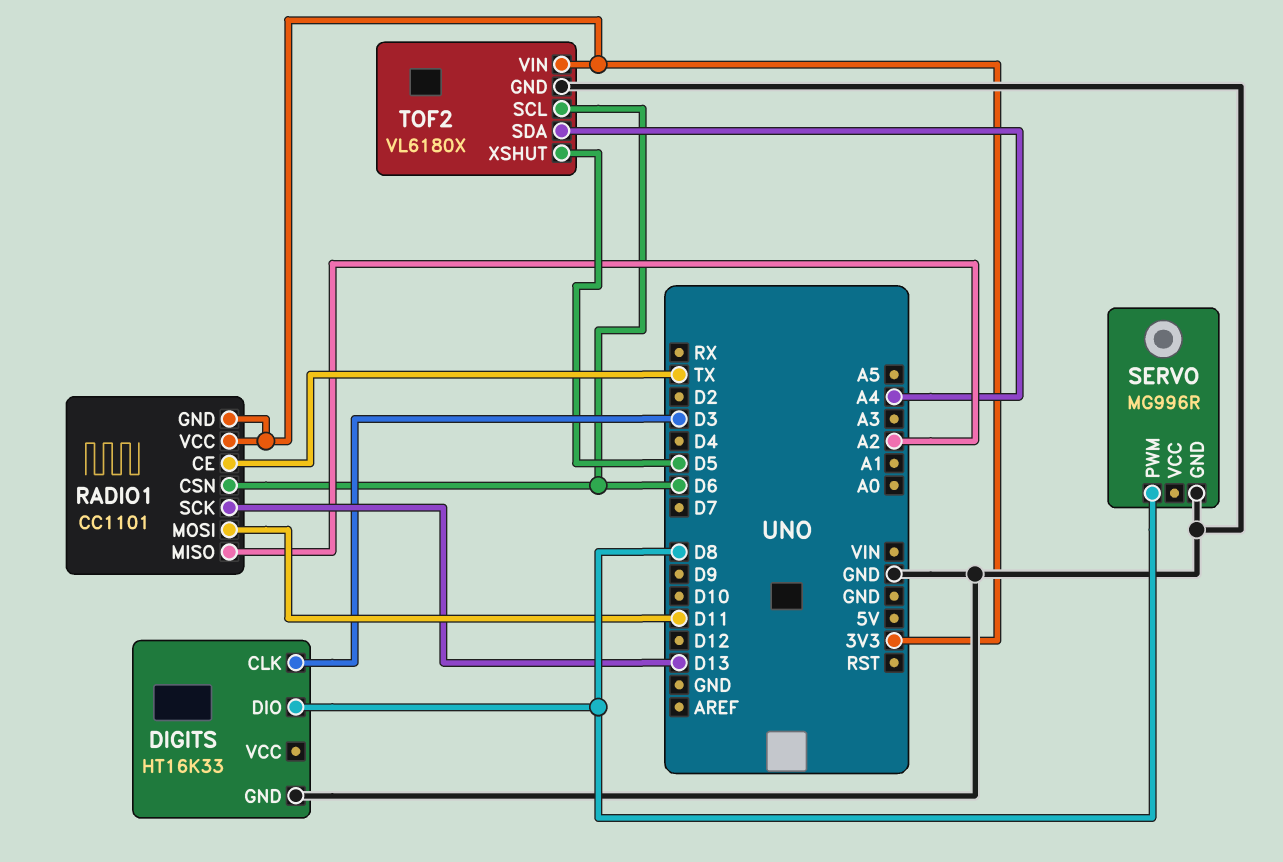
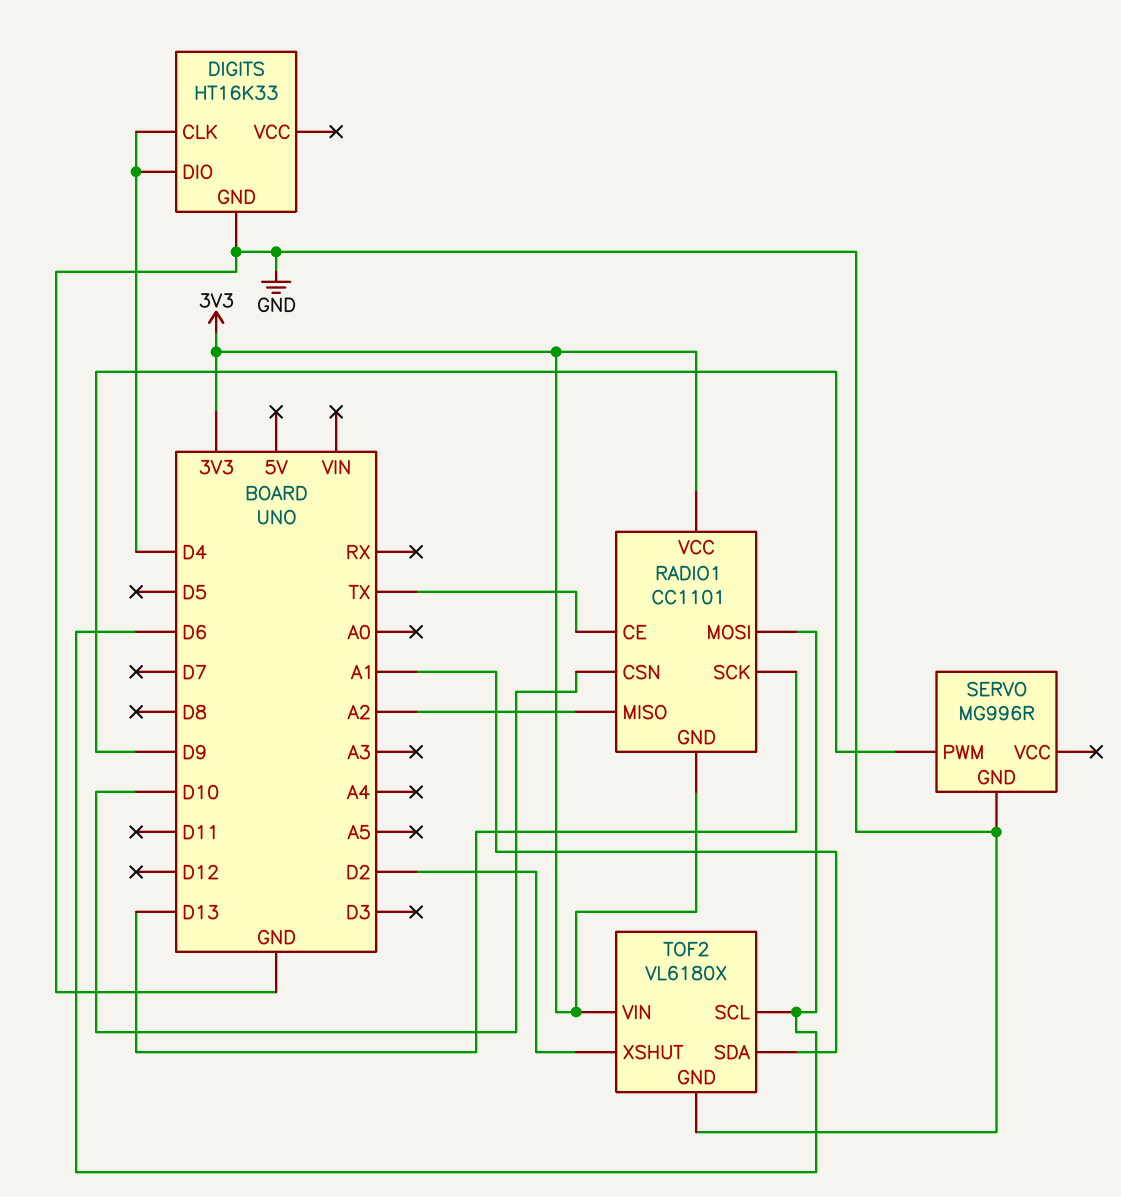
DIGITS pin CLK: D3 -> D4
DIGITS pin DIO: D8 -> D4
RADIO1 pin CSN: D6 -> D10
RADIO1 pin MOSI: D11 -> D6
SERVO pin PWM: D8 -> D9
TOF2 pin SDA: A4 -> A1
TOF2 pin XSHUT: D5 -> D2

